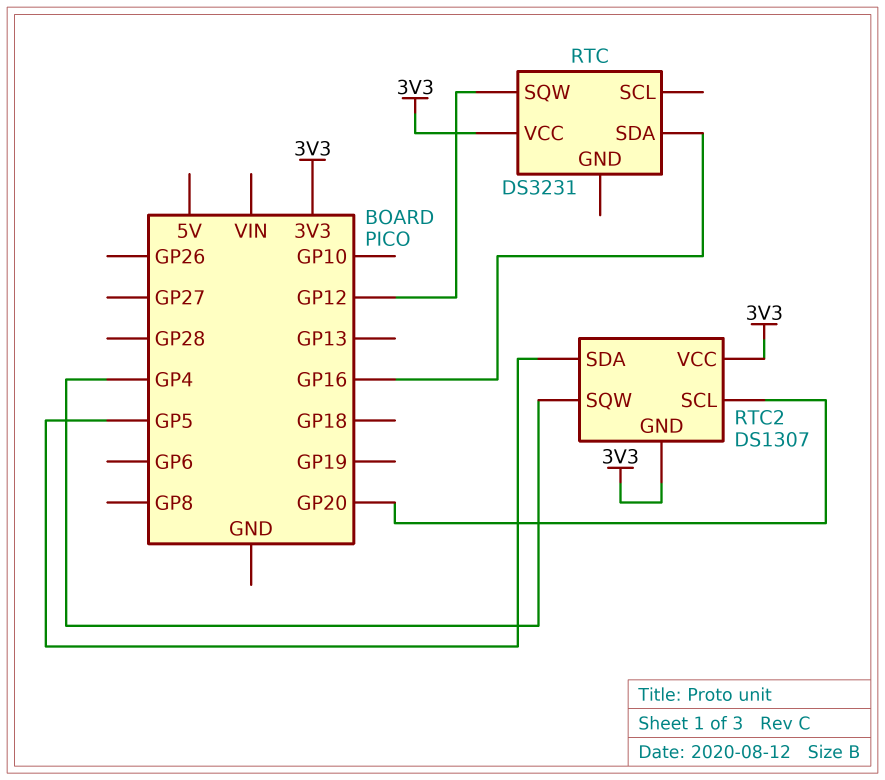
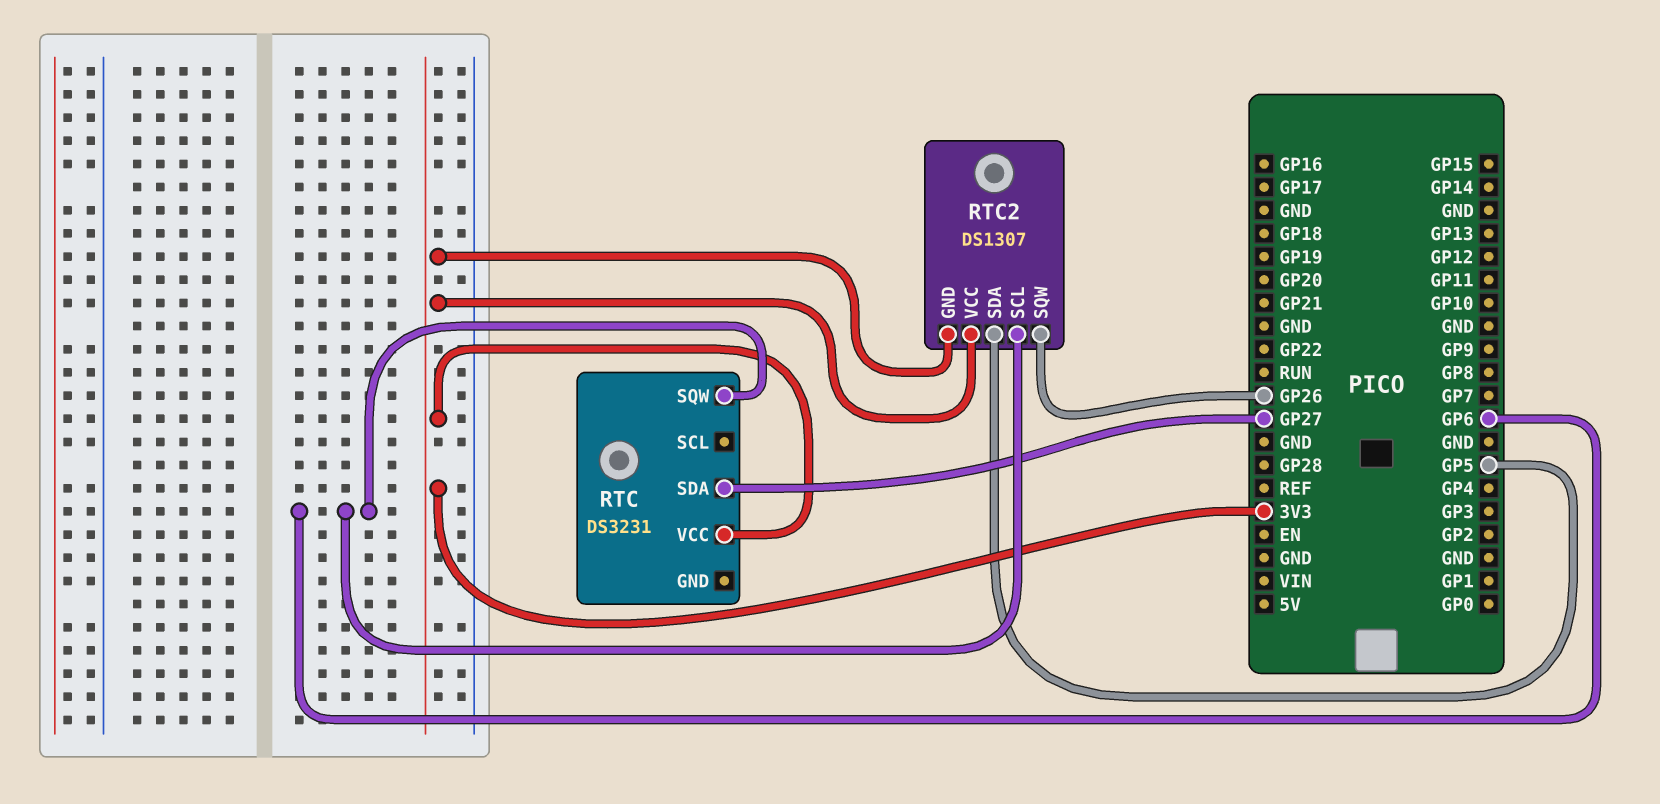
RTC pin SDA: GP16 -> GP27
RTC pin SQW: GP12 -> GP6
RTC2 pin SCL: GP20 -> GP6
RTC2 pin SQW: GP4 -> GP26

